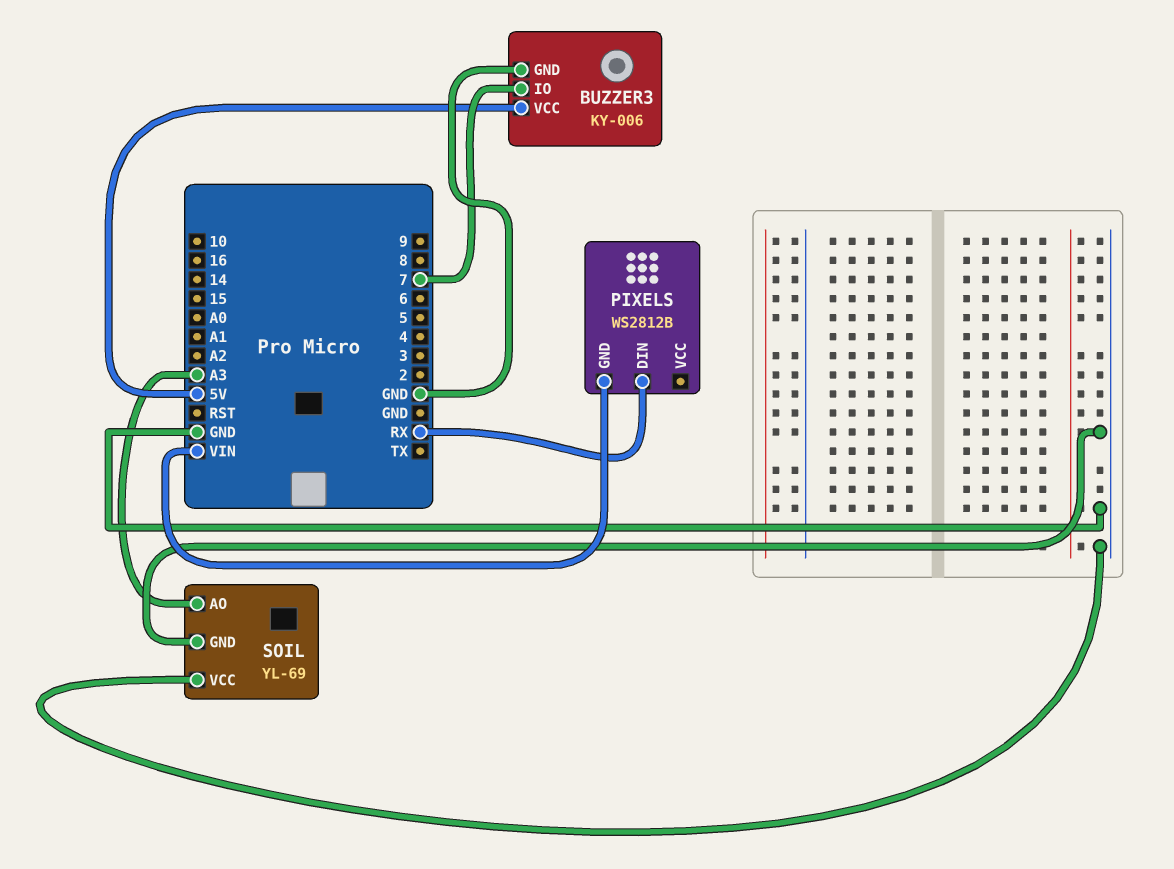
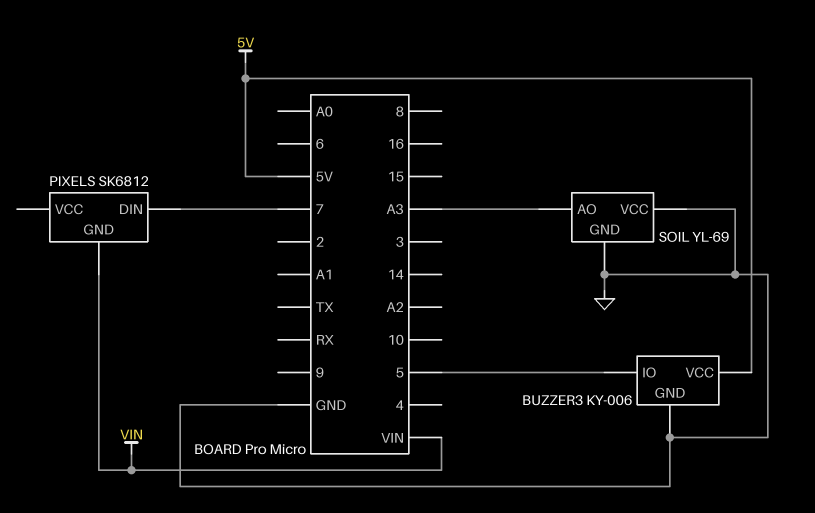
BUZZER3 pin IO: 7 -> 5
PIXELS: WS2812B -> SK6812
PIXELS pin DIN: RX -> 7

